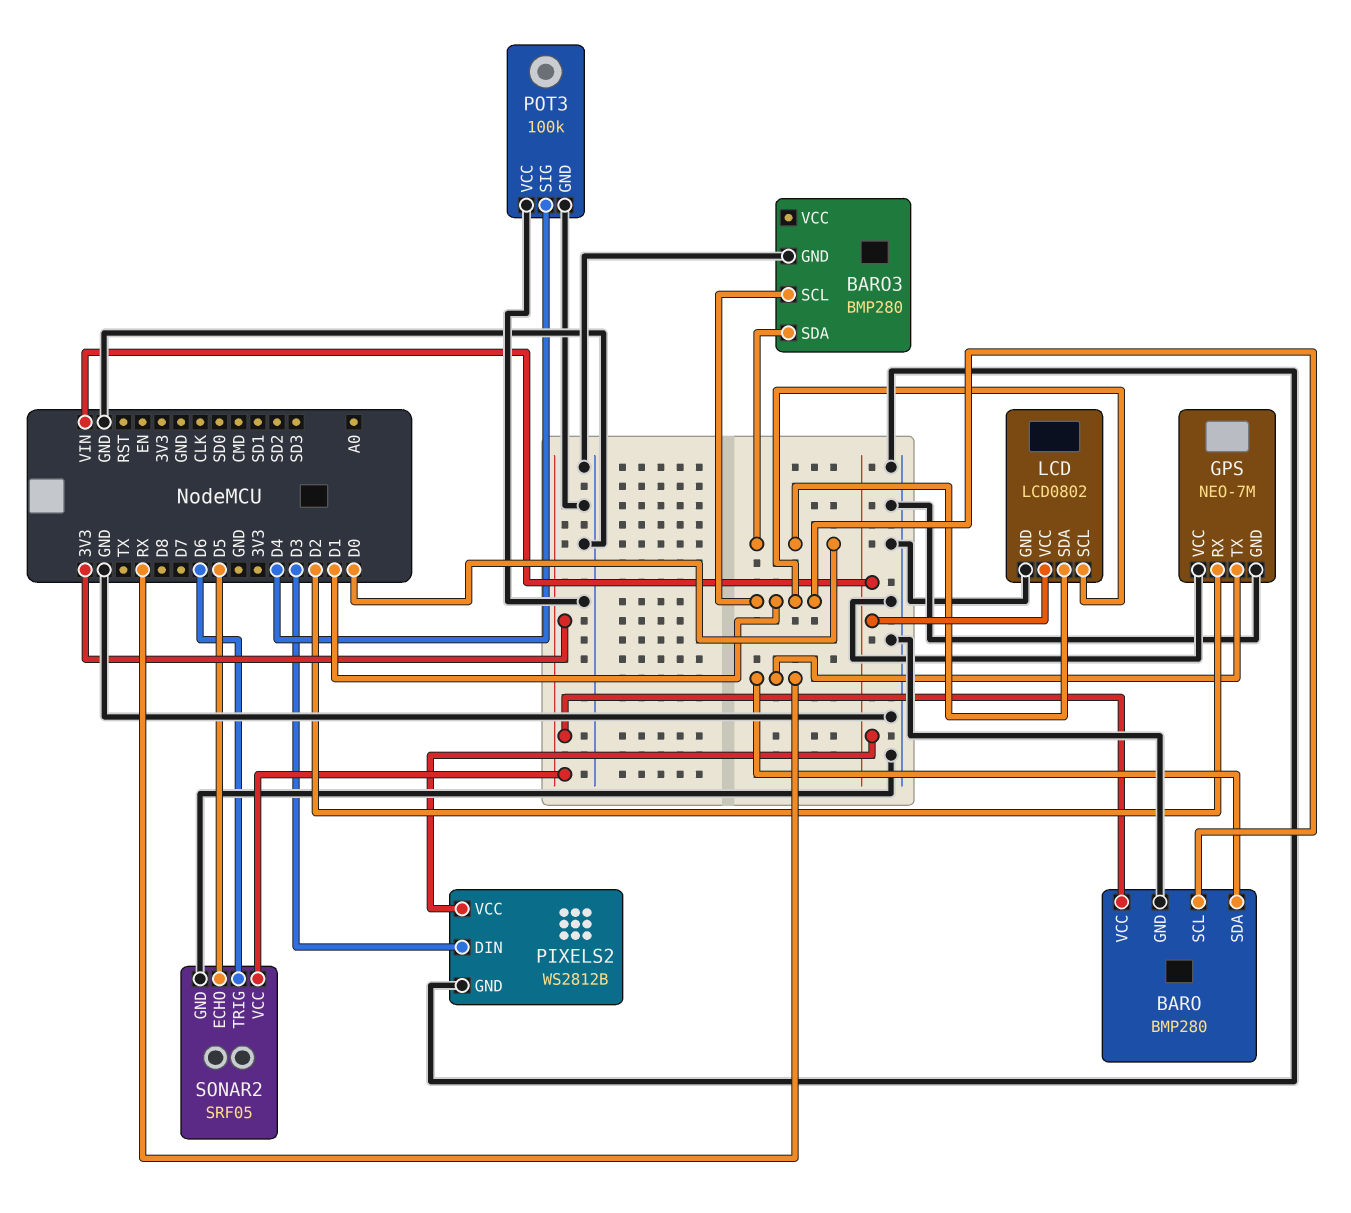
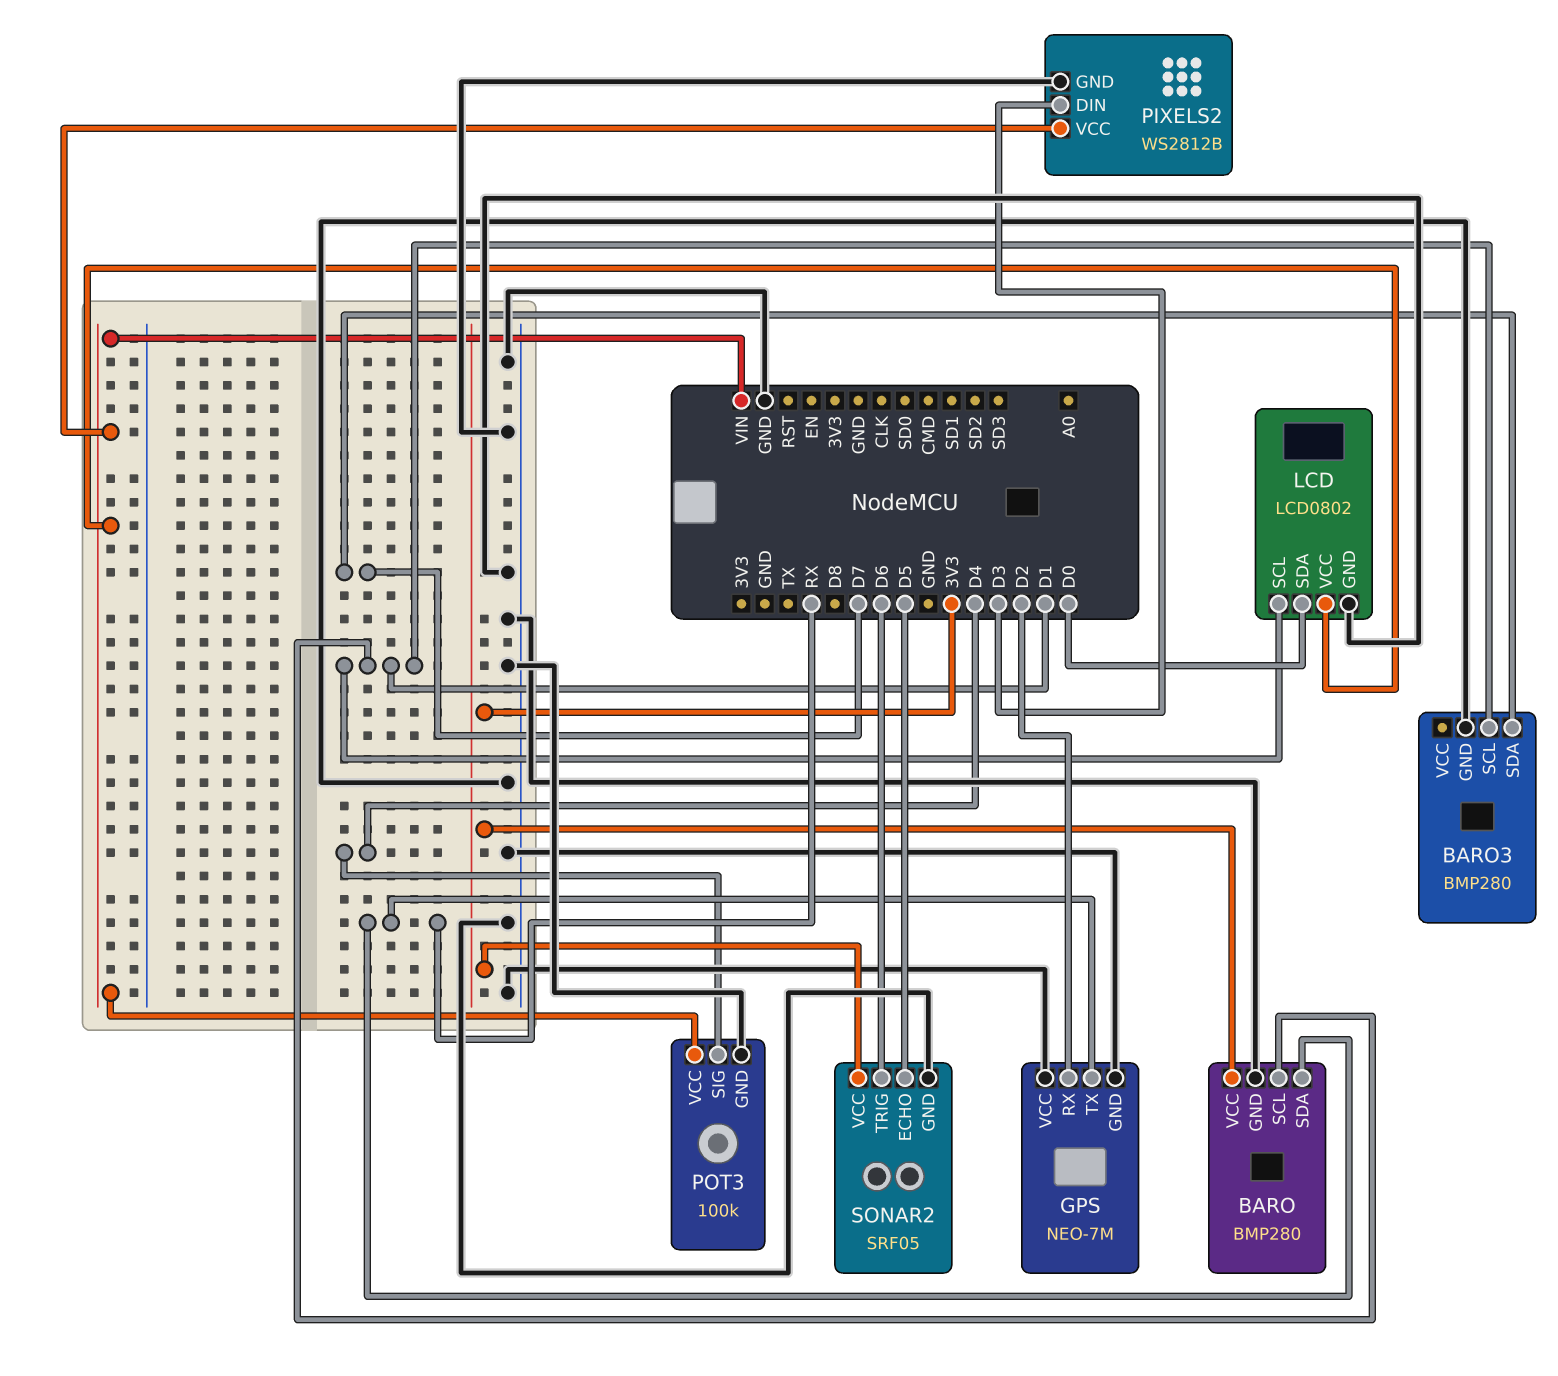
BARO3 pin SDA: D0 -> D7
POT3 pin VCC: GND -> VIN

